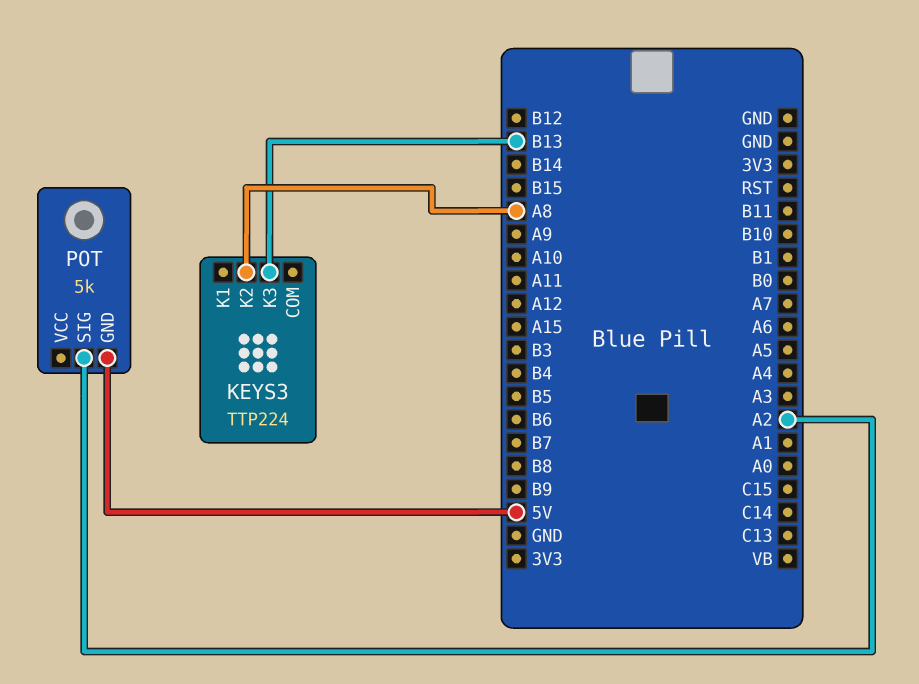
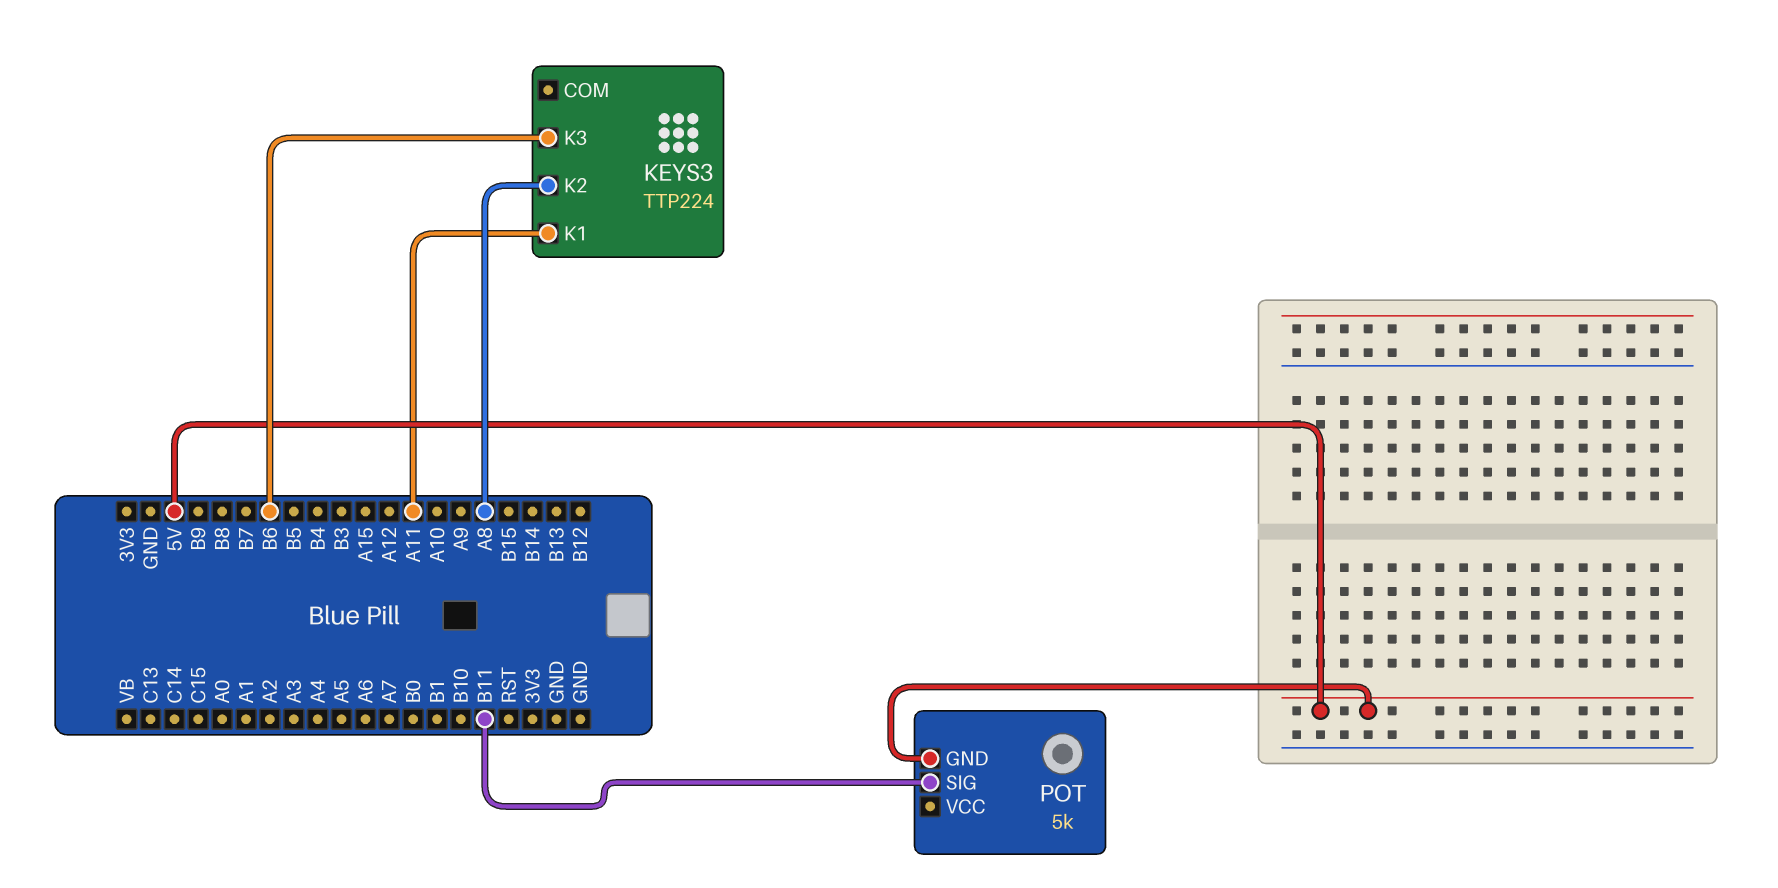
KEYS3 pin K1: none -> A11
KEYS3 pin K3: B13 -> B6
POT pin SIG: A2 -> B11

